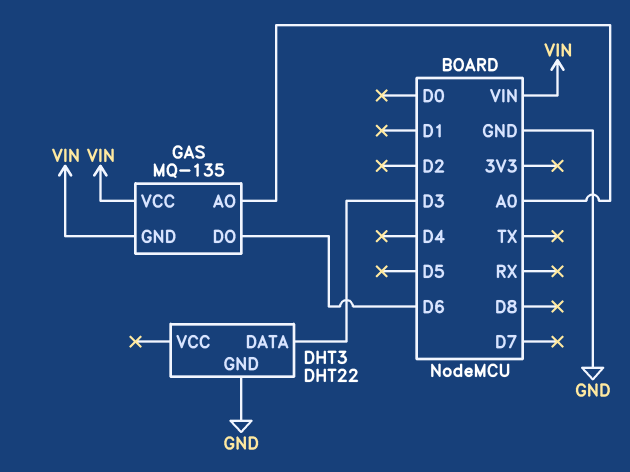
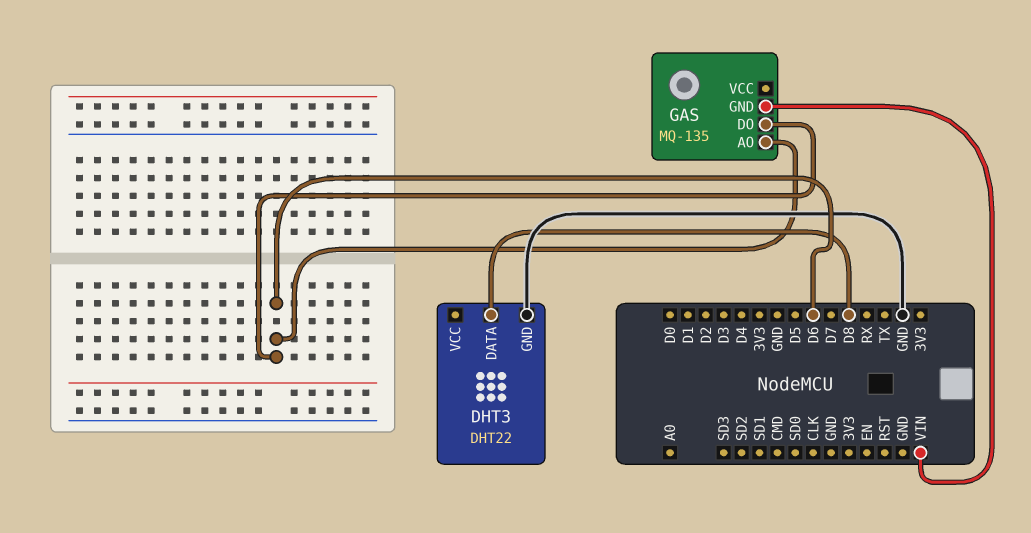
DHT3 pin DATA: D3 -> D8
GAS pin AO: A0 -> D6
GAS pin VCC: VIN -> none

